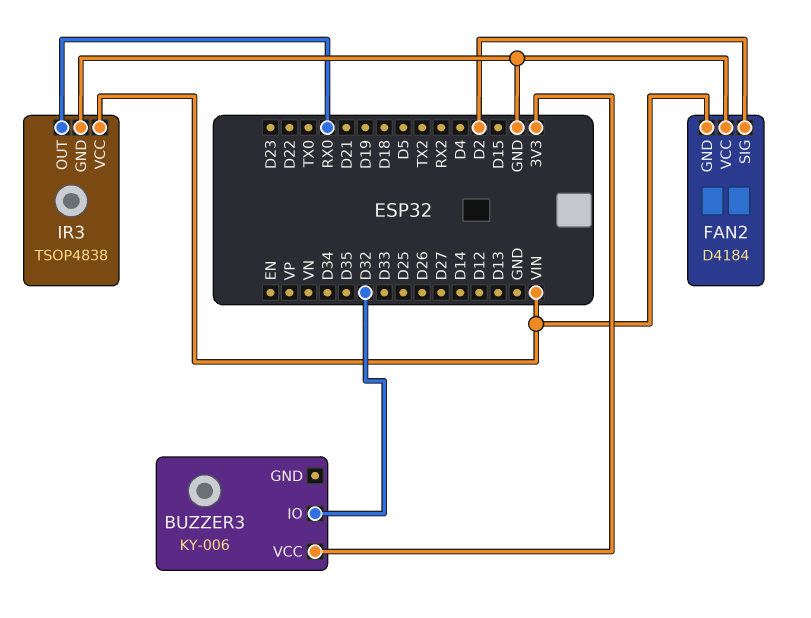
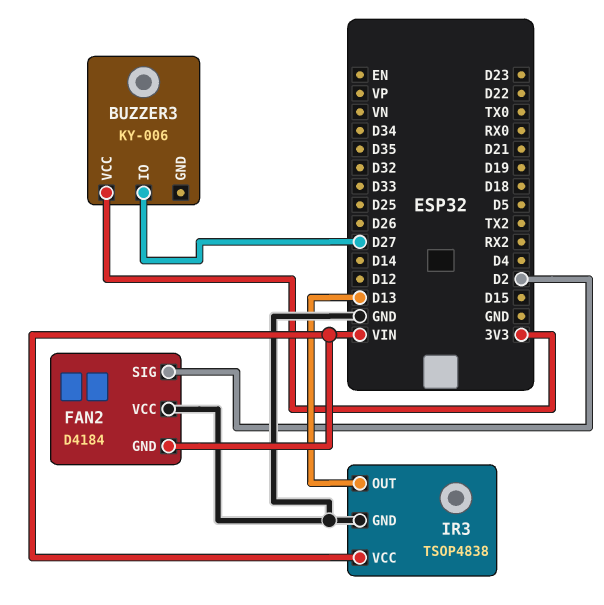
BUZZER3 pin IO: D32 -> D27
IR3 pin OUT: RX0 -> D13

